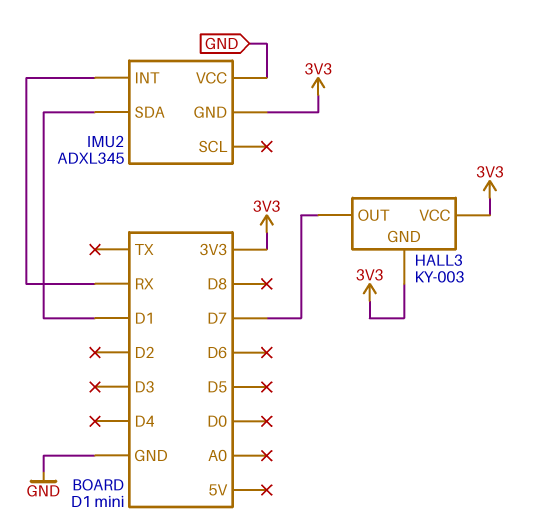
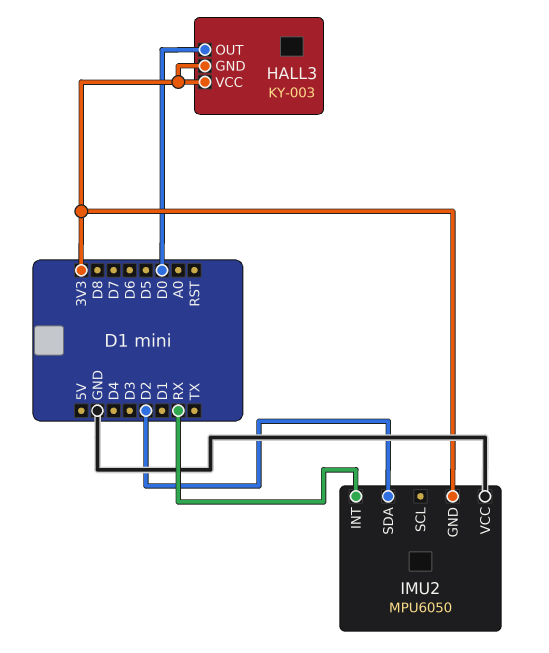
HALL3 pin OUT: D7 -> D0
IMU2: ADXL345 -> MPU6050
IMU2 pin SDA: D1 -> D2

